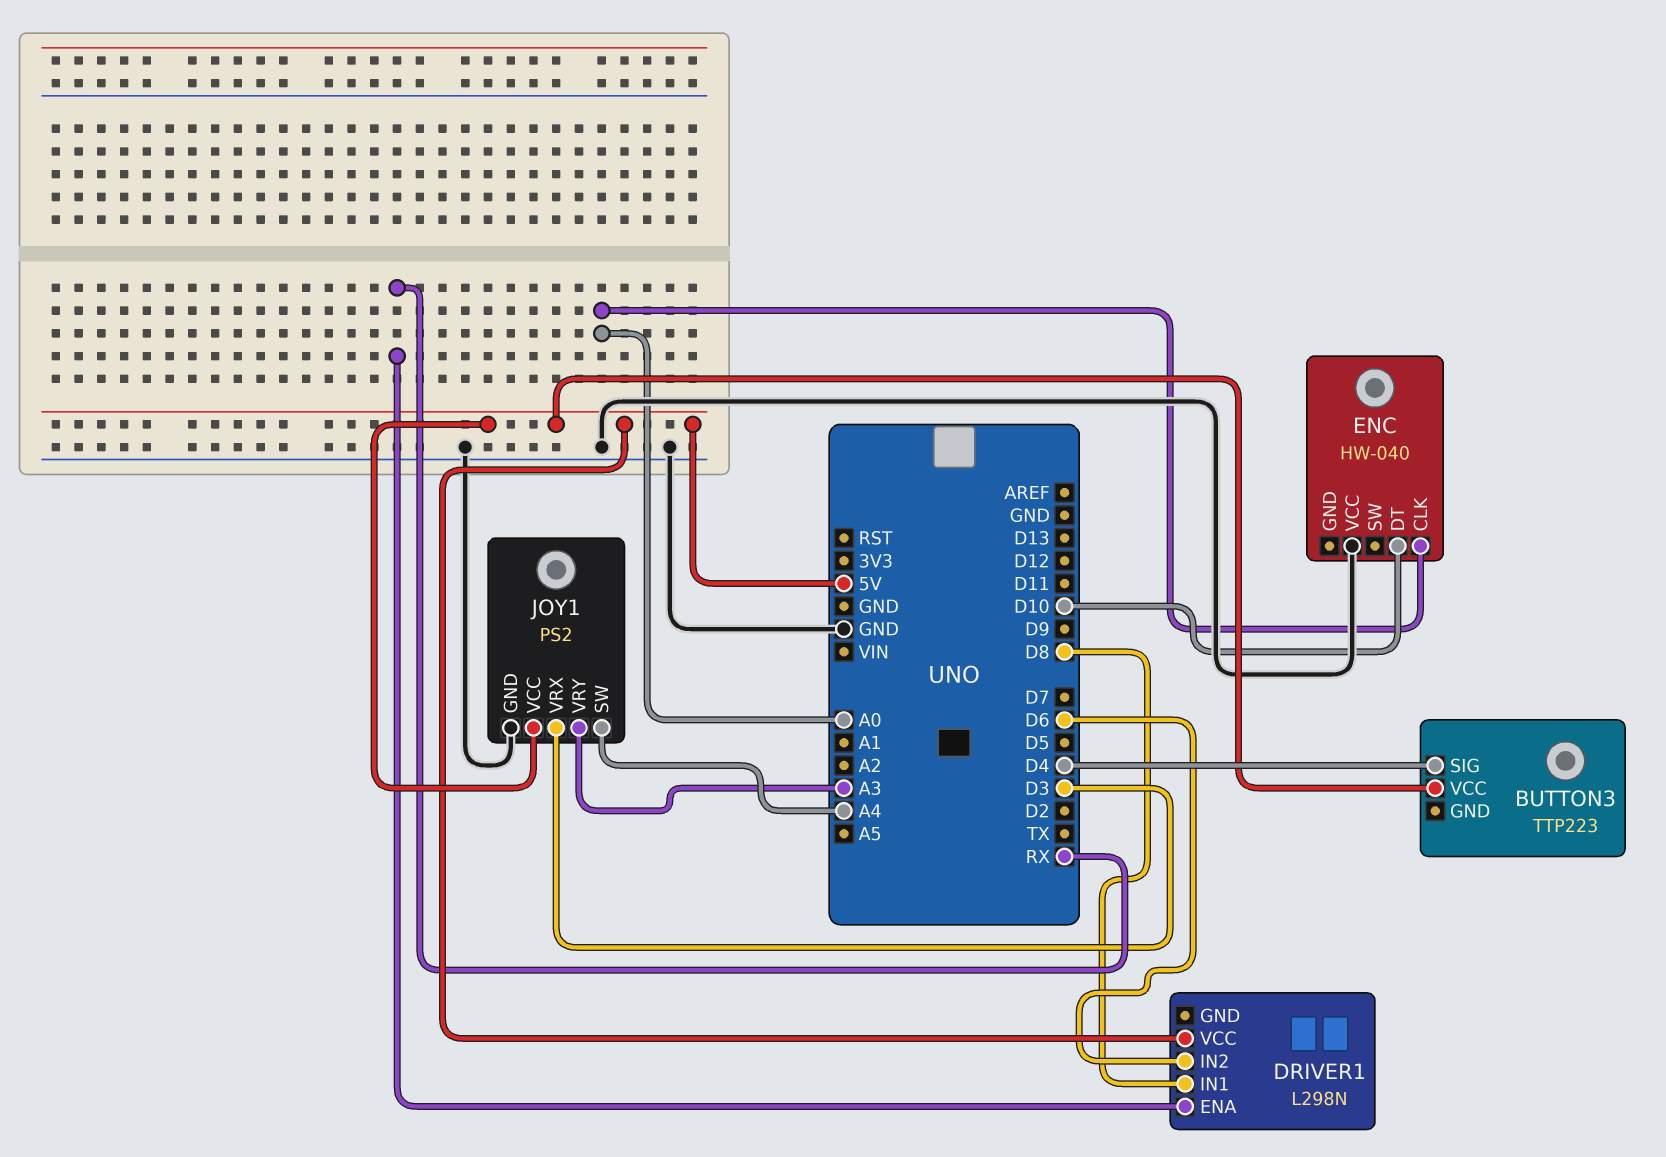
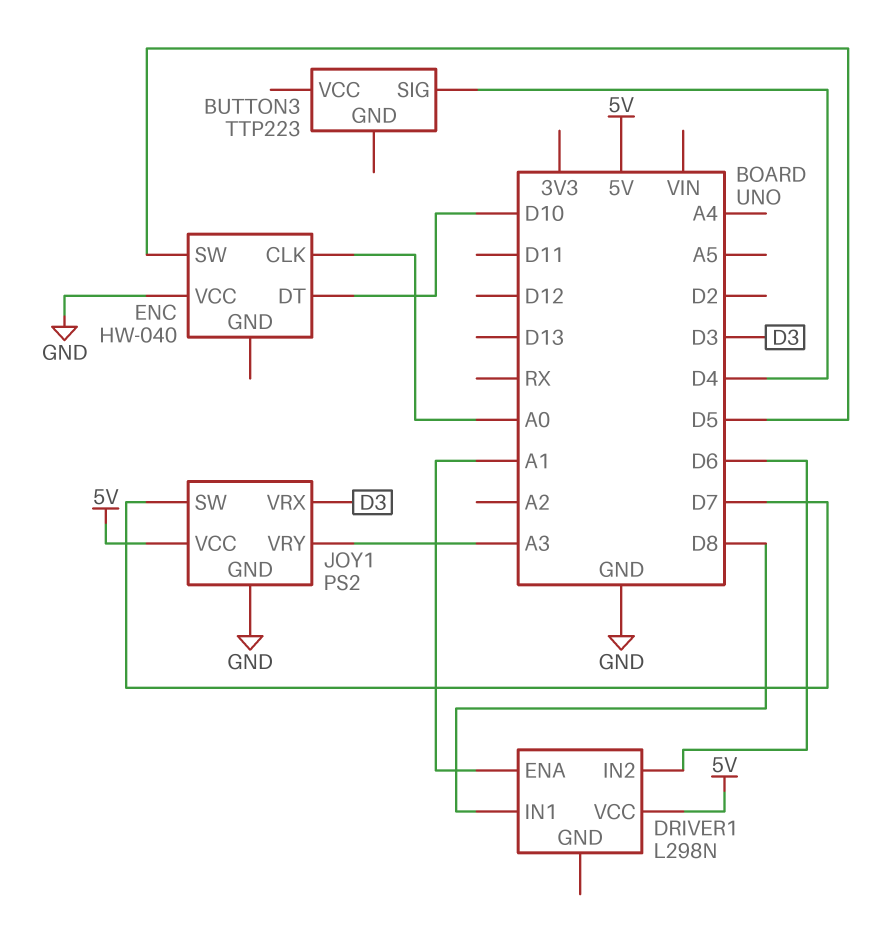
BUTTON3 pin VCC: 5V -> none
DRIVER1 pin ENA: RX -> A1
ENC pin SW: none -> D5
JOY1 pin SW: A4 -> D7

